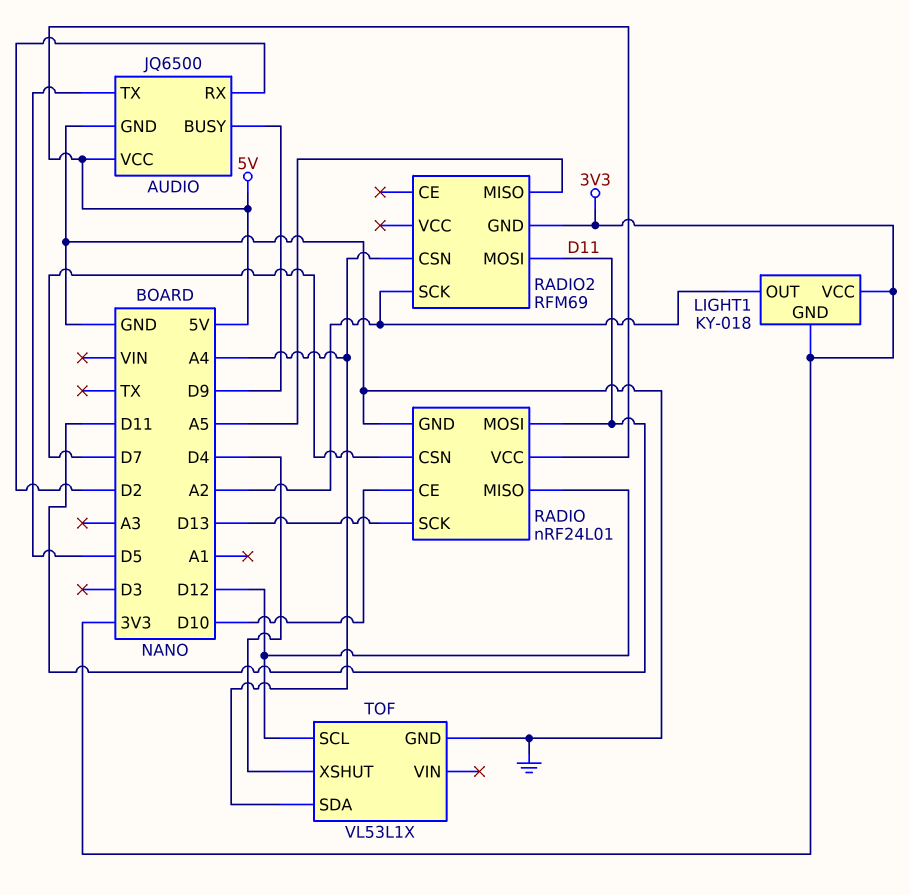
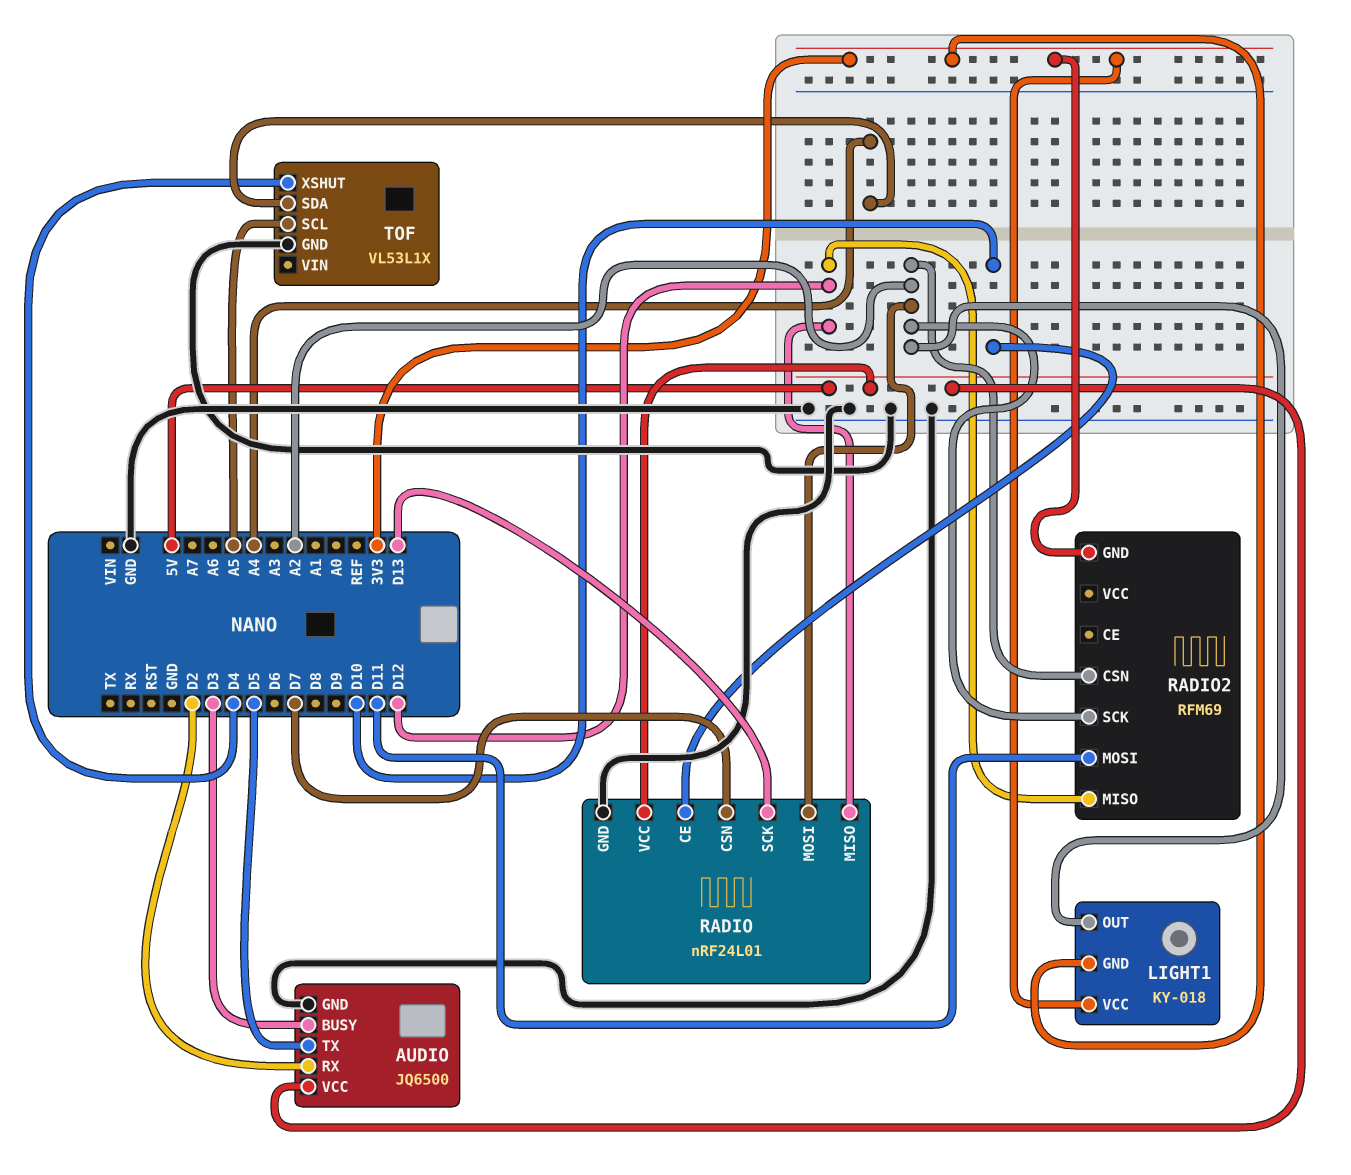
AUDIO pin BUSY: D9 -> D3
RADIO pin MOSI: D11 -> A2
RADIO2 pin CSN: A4 -> A2
RADIO2 pin MISO: A5 -> D12
TOF pin SCL: D12 -> A5

